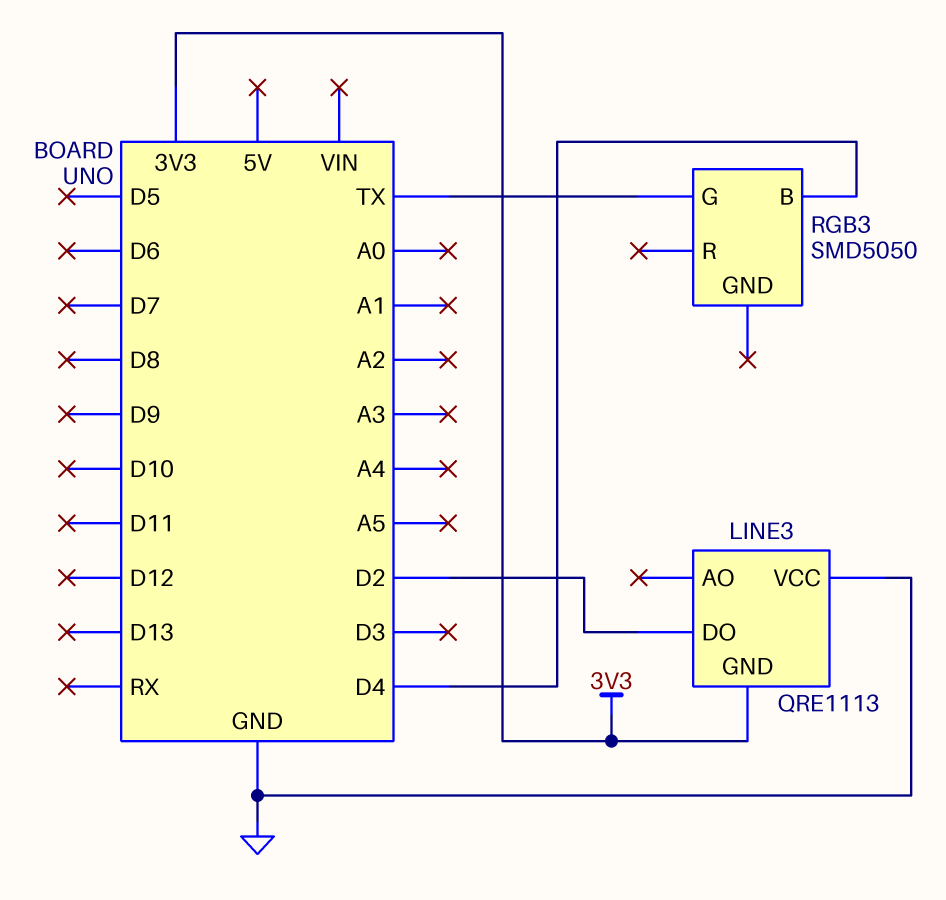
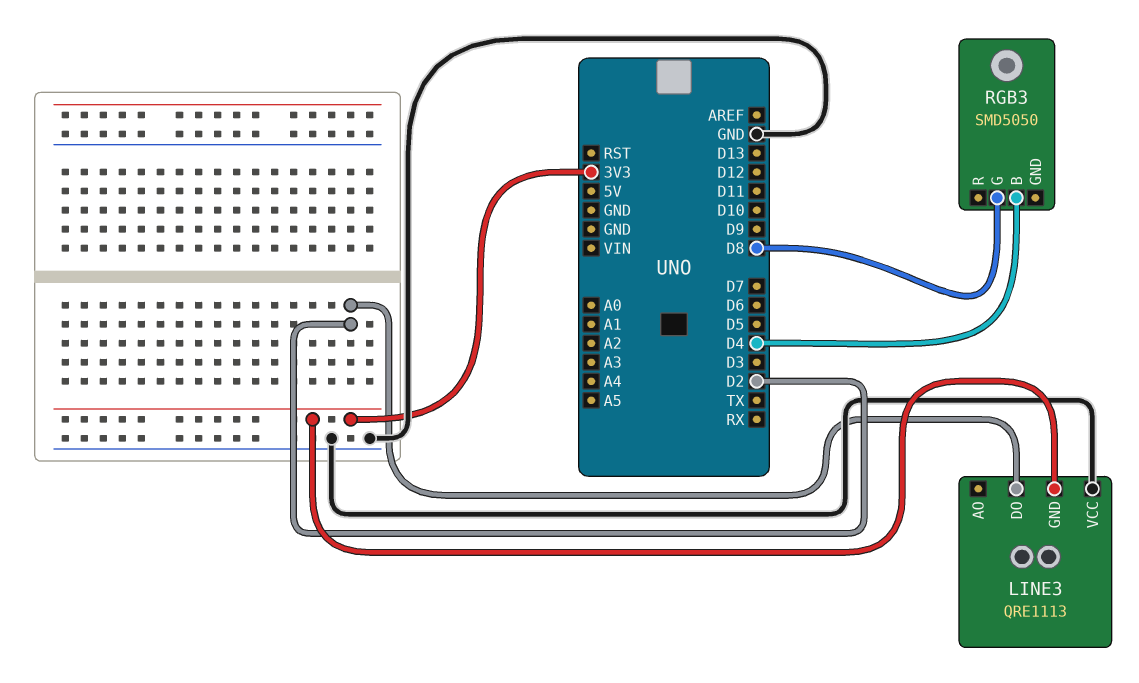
RGB3 pin G: TX -> D8

